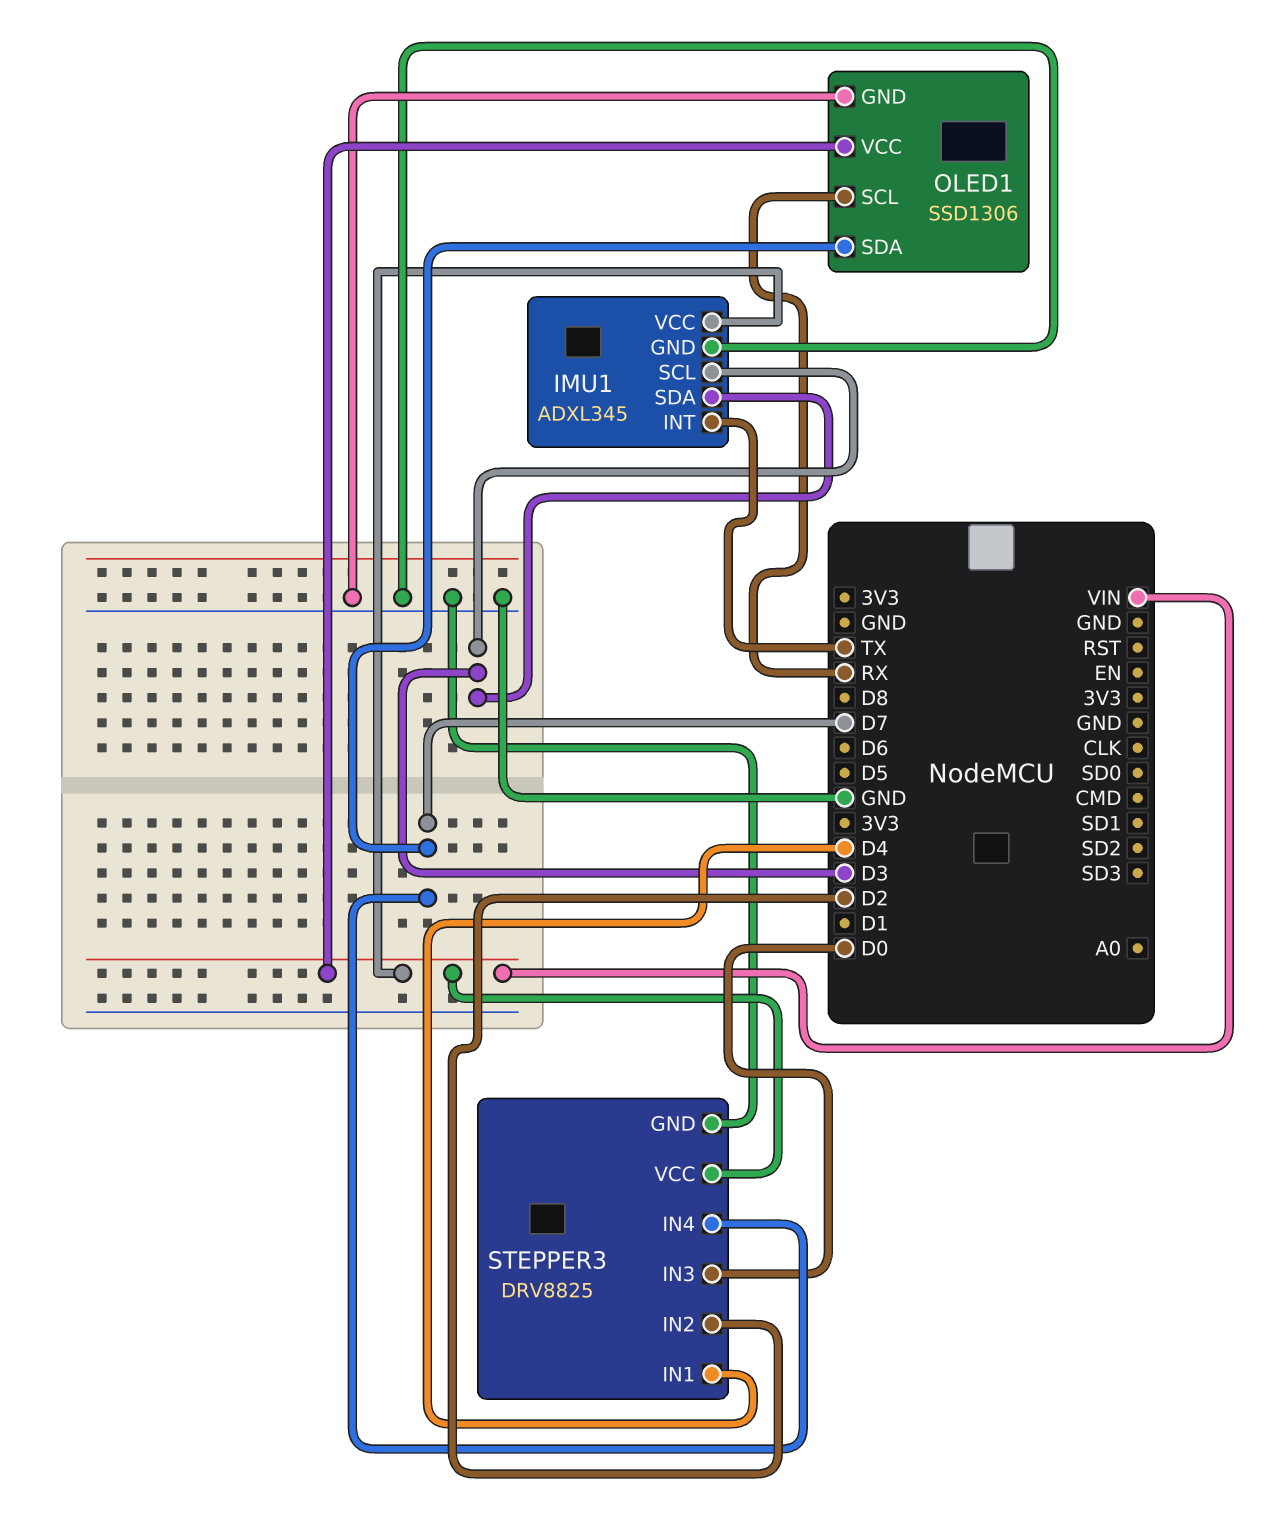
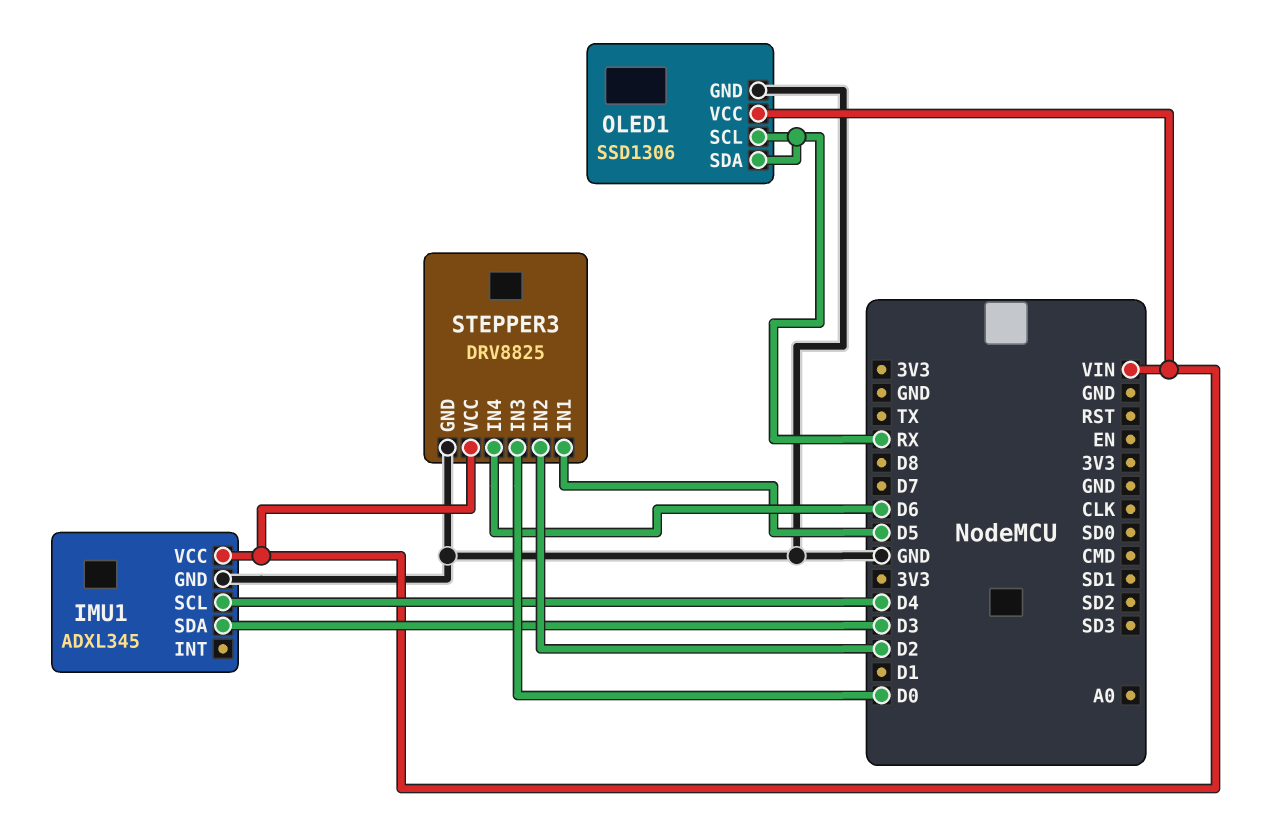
IMU1 pin INT: TX -> none
IMU1 pin SCL: D3 -> D4
OLED1 pin SDA: D7 -> RX
STEPPER3 pin IN1: D4 -> D5
STEPPER3 pin IN4: D7 -> D6

